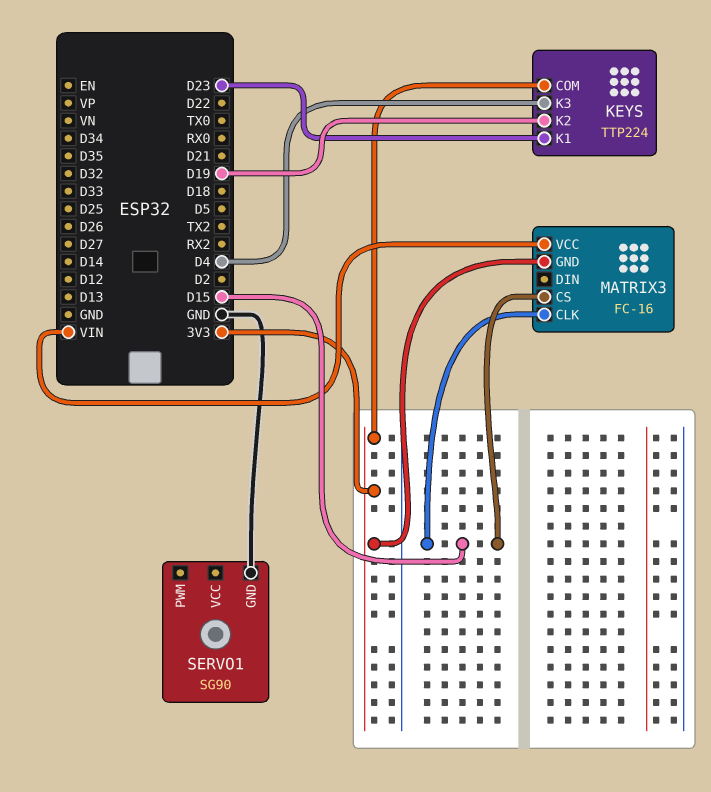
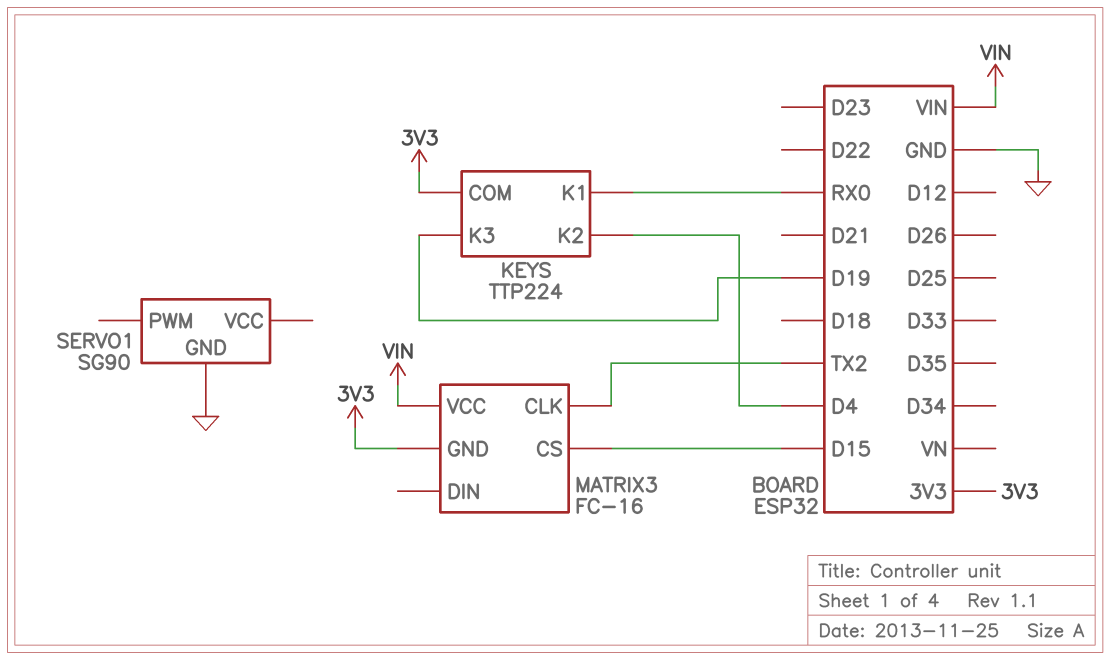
KEYS pin K1: D23 -> RX0
KEYS pin K2: D19 -> D4
KEYS pin K3: D4 -> D19
MATRIX3 pin CLK: D15 -> TX2

